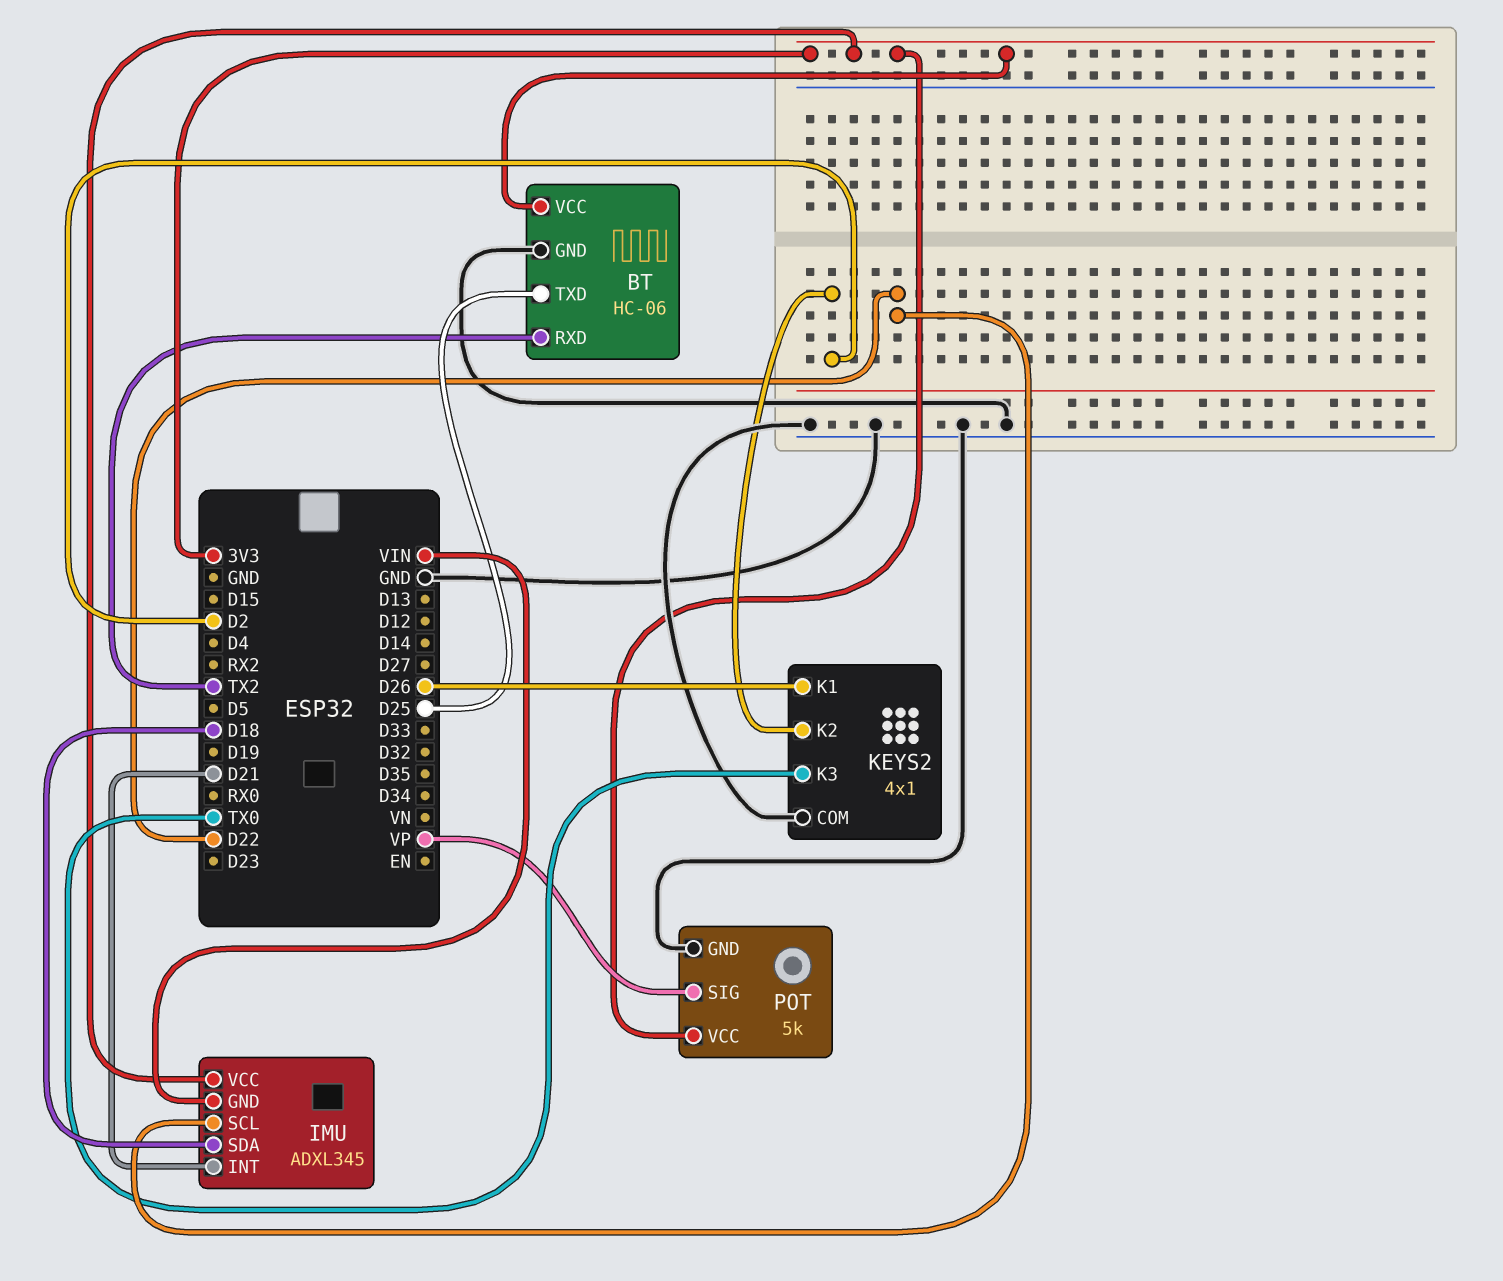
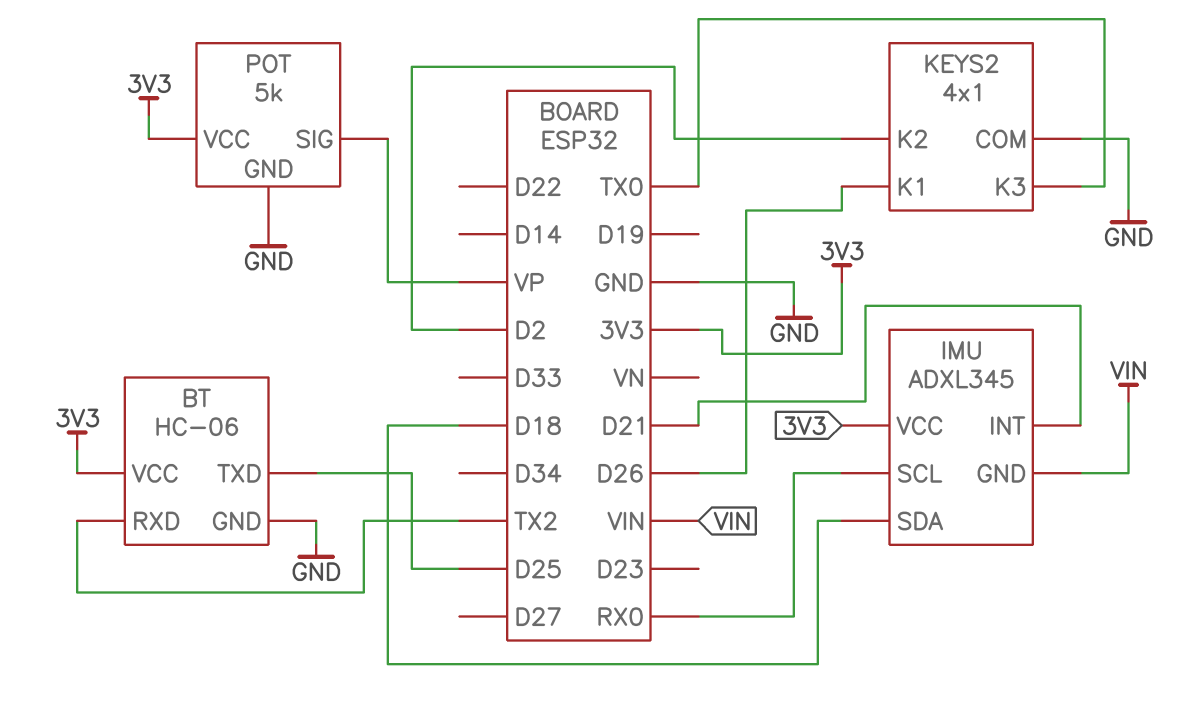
IMU pin SCL: D22 -> RX0

